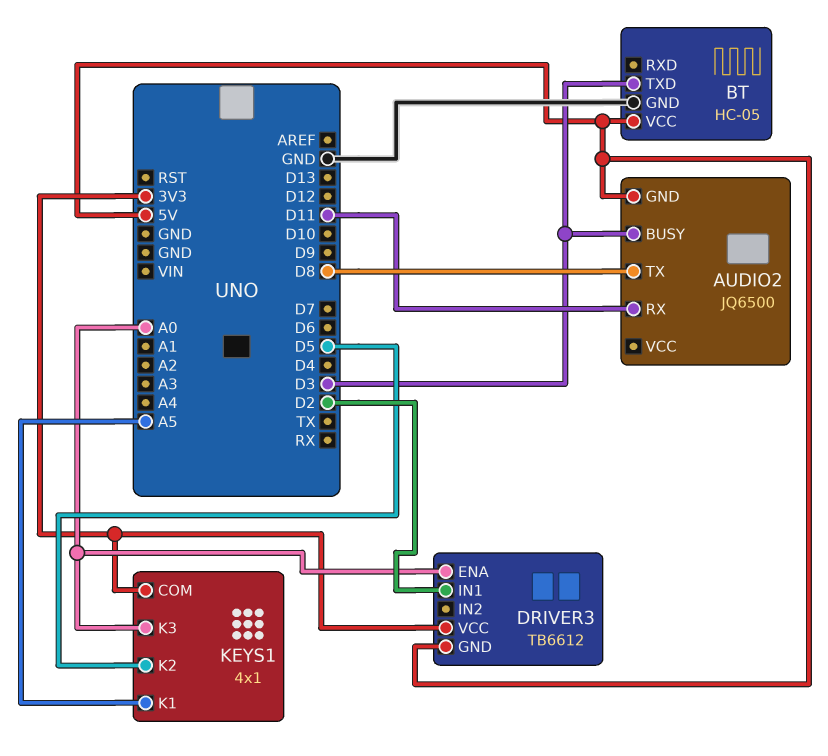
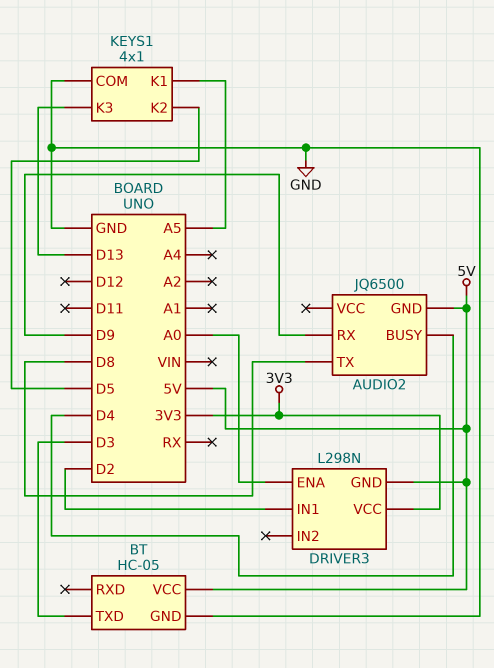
AUDIO2 pin BUSY: D3 -> D4
AUDIO2 pin RX: D11 -> D9
DRIVER3: TB6612 -> L298N
KEYS1 pin COM: 3V3 -> GND
KEYS1 pin K3: A0 -> D13

